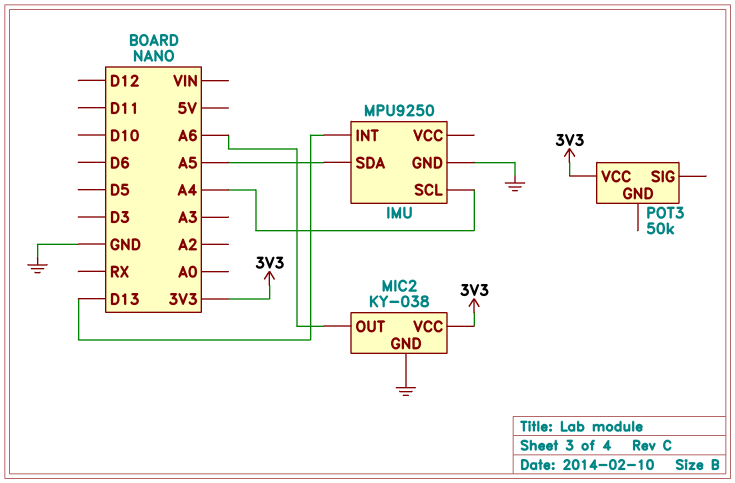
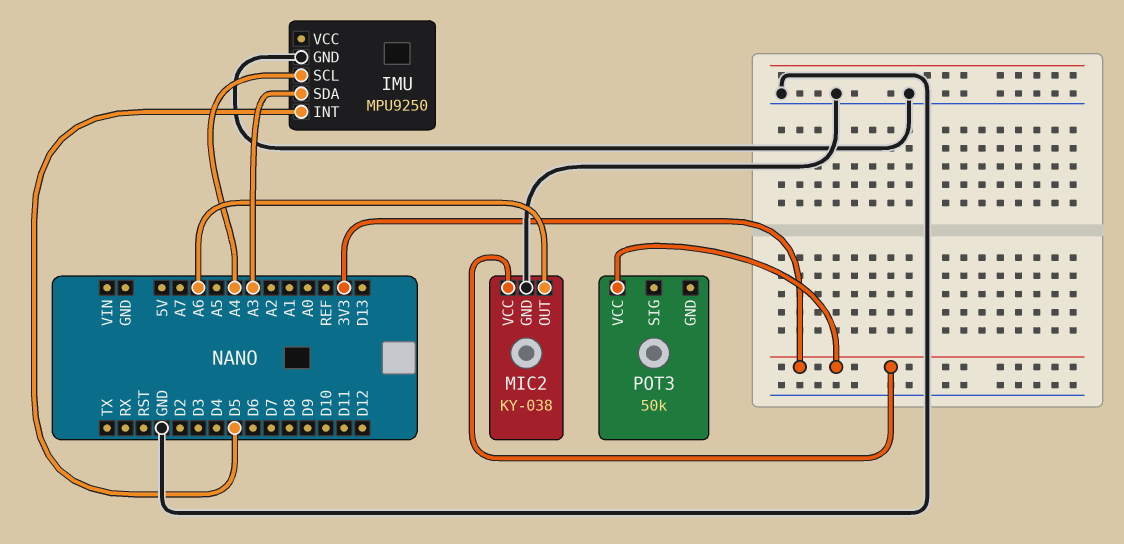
IMU pin INT: D13 -> D5
IMU pin SDA: A5 -> A3

